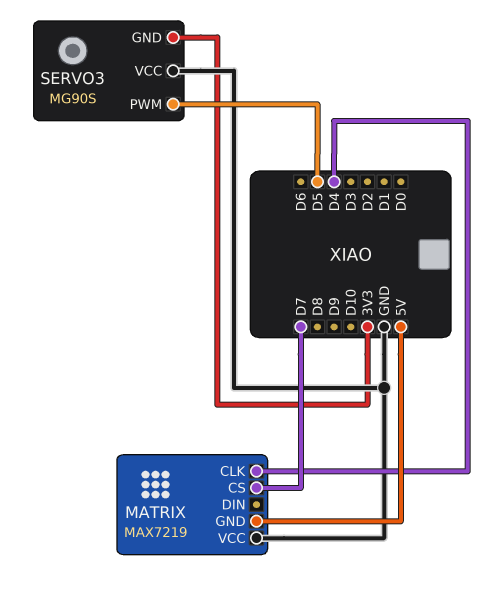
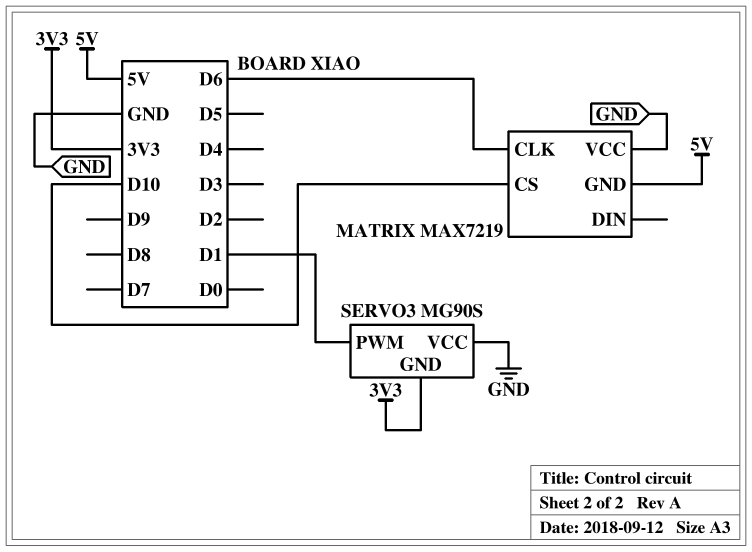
MATRIX pin CLK: D4 -> D6
MATRIX pin CS: D7 -> D10
SERVO3 pin PWM: D5 -> D1

